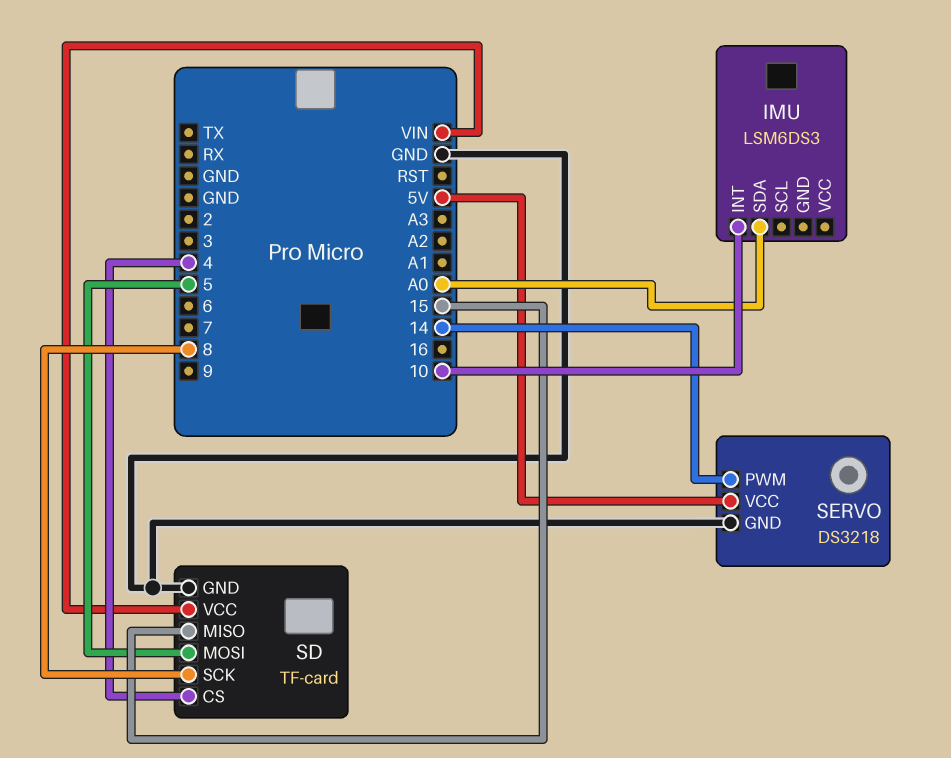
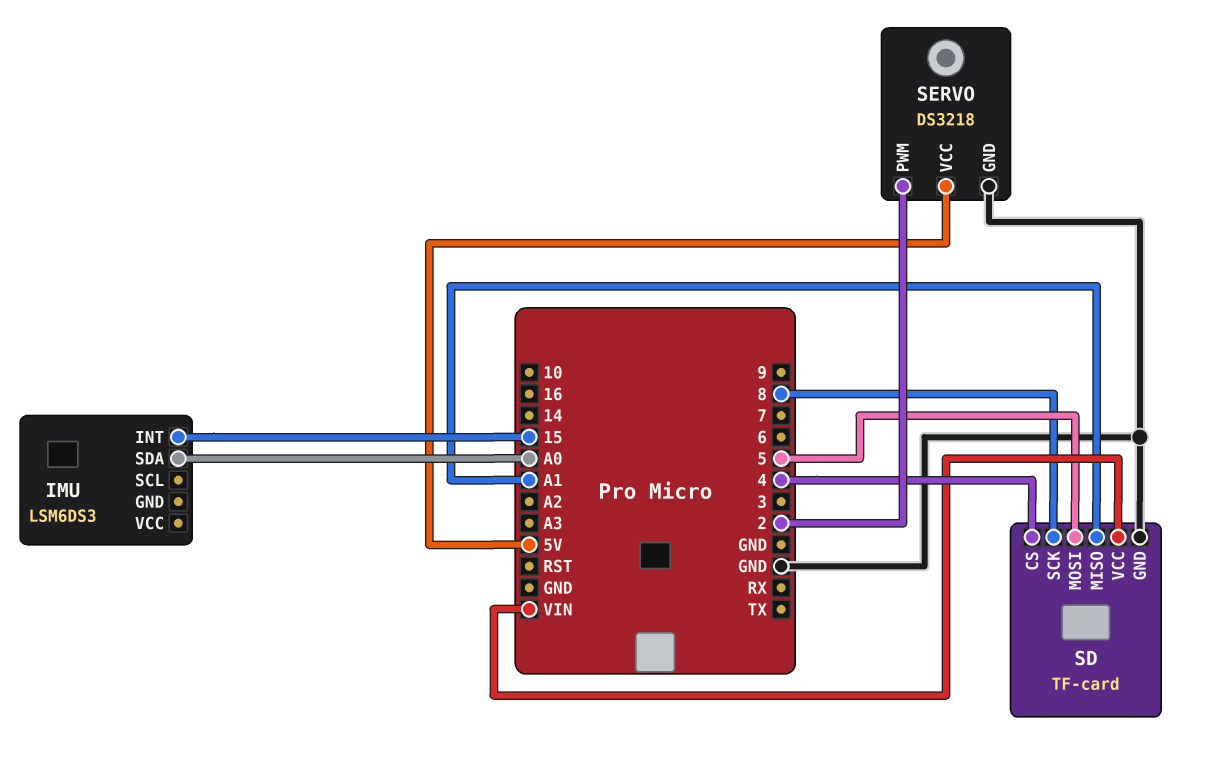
IMU pin INT: 10 -> 15
SD pin MISO: 15 -> A1
SERVO pin PWM: 14 -> 2

